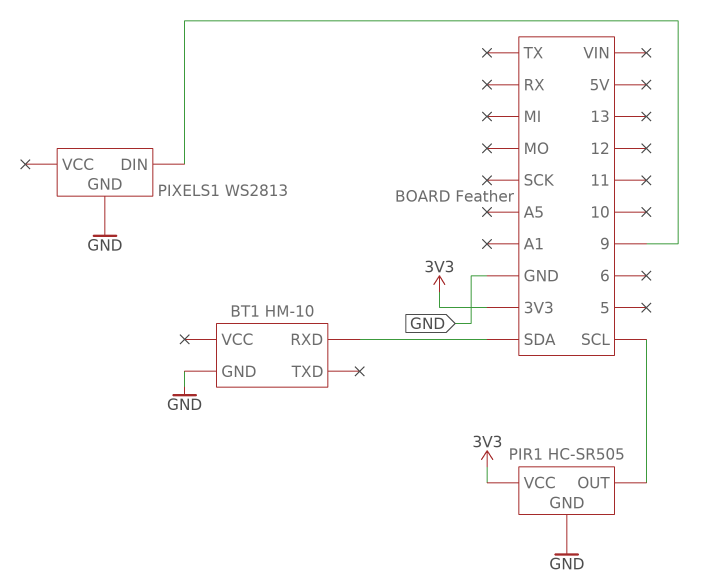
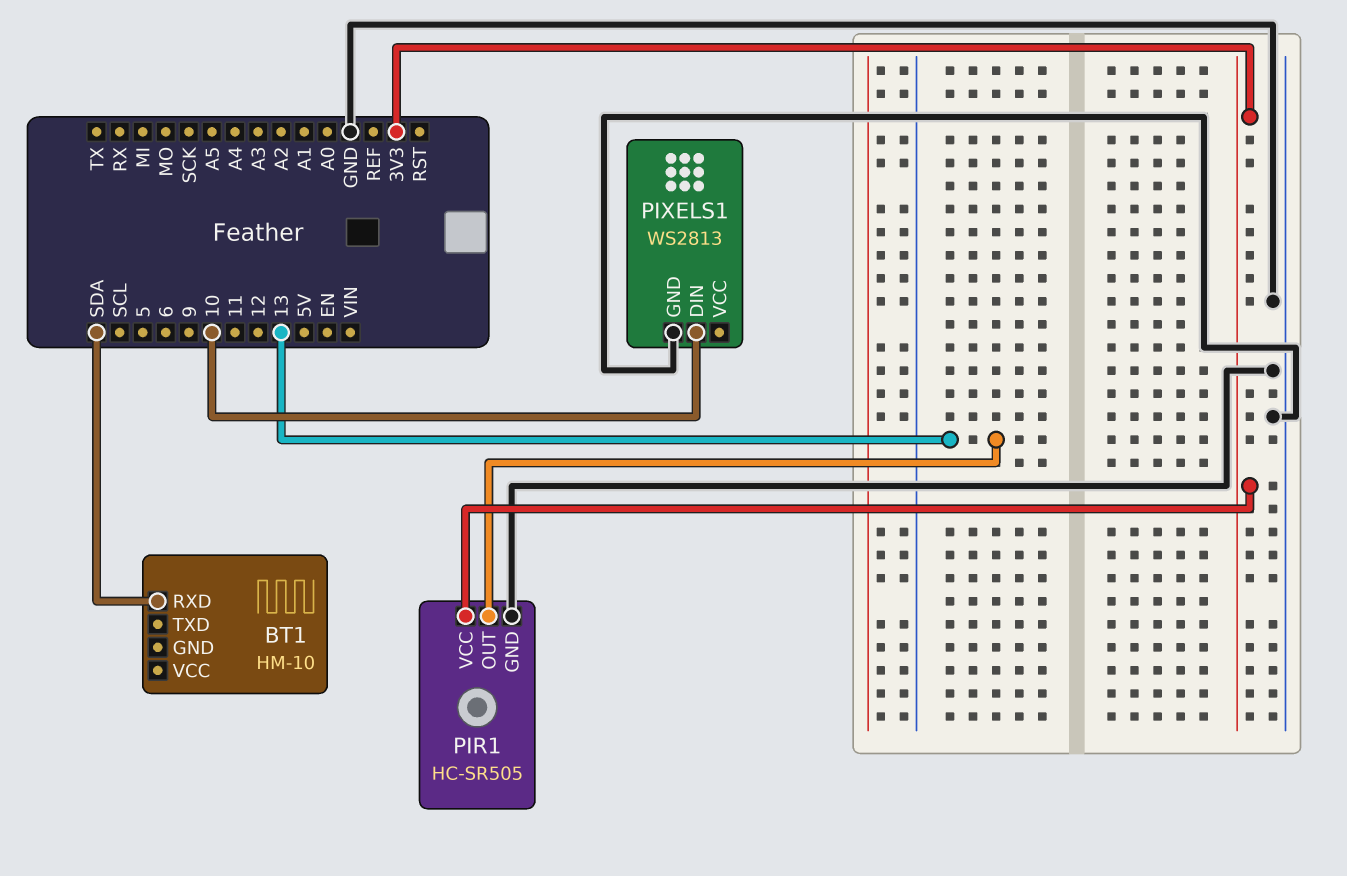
BT1 pin GND: GND -> none
PIR1 pin OUT: SCL -> 13
PIXELS1 pin DIN: 9 -> 10

